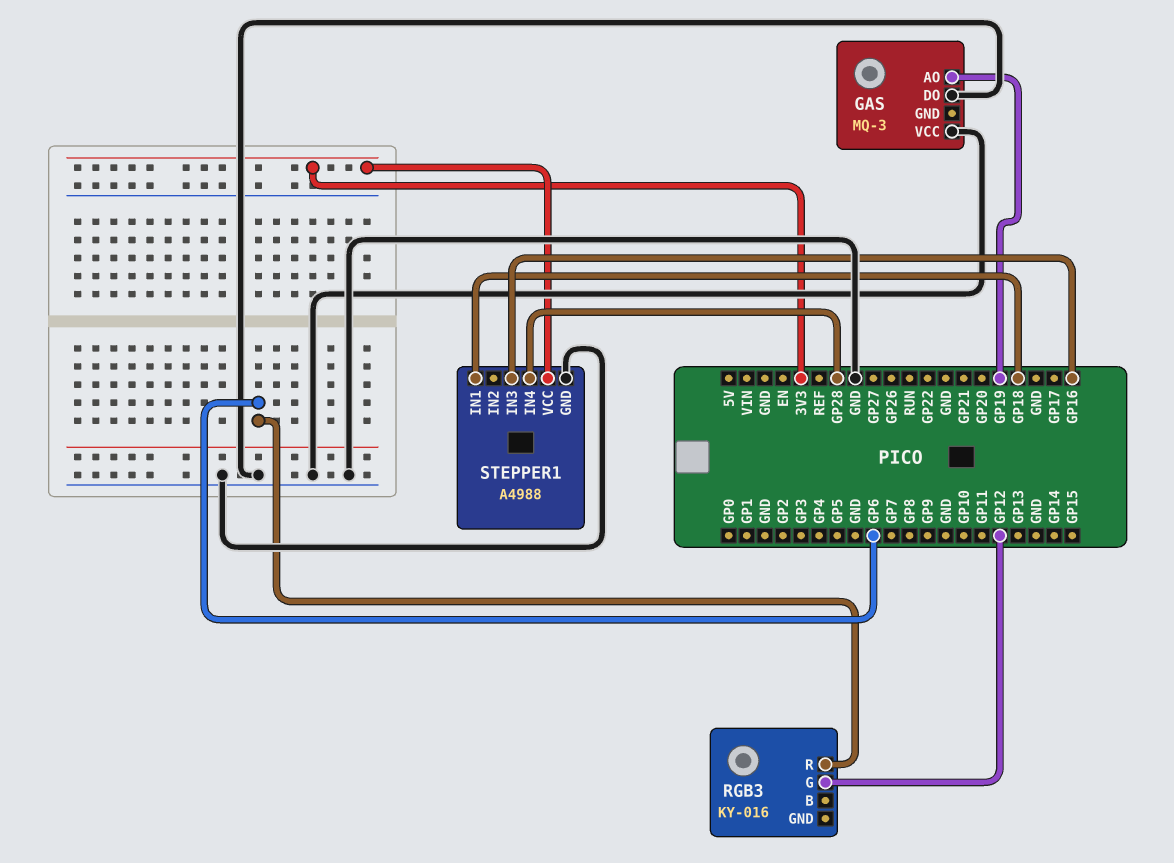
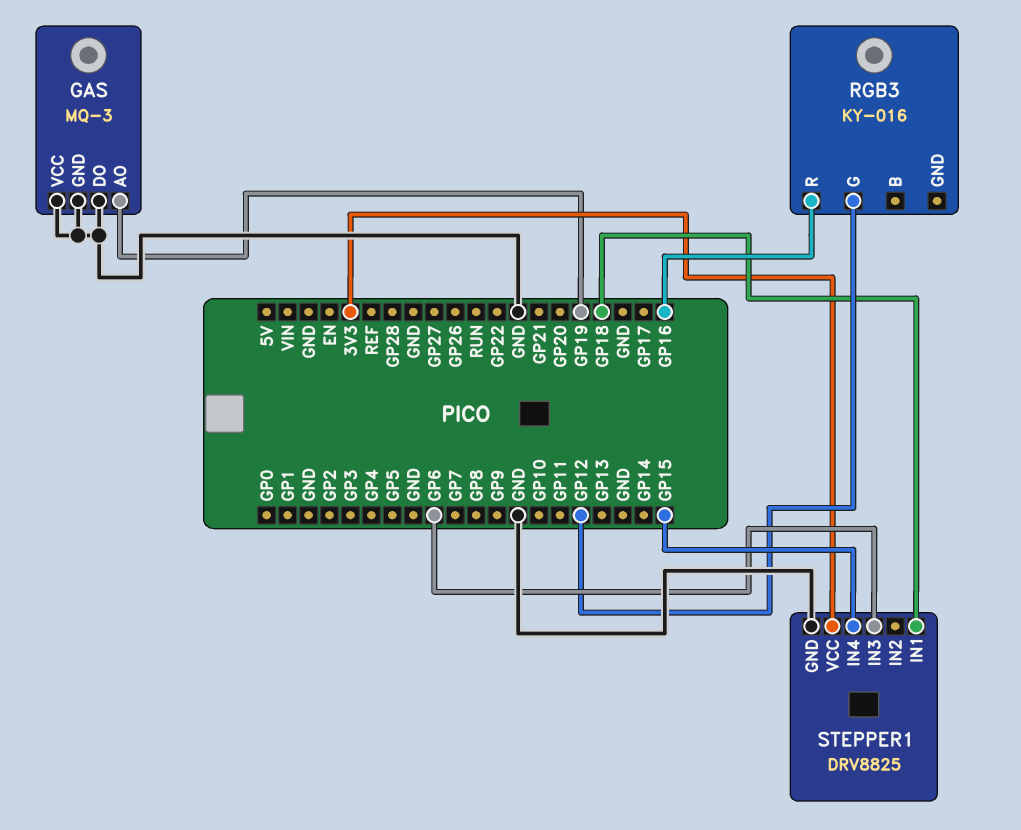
GAS pin GND: none -> GND
RGB3 pin R: GP6 -> GP16
STEPPER1: A4988 -> DRV8825
STEPPER1 pin IN3: GP16 -> GP6
STEPPER1 pin IN4: GP28 -> GP15

